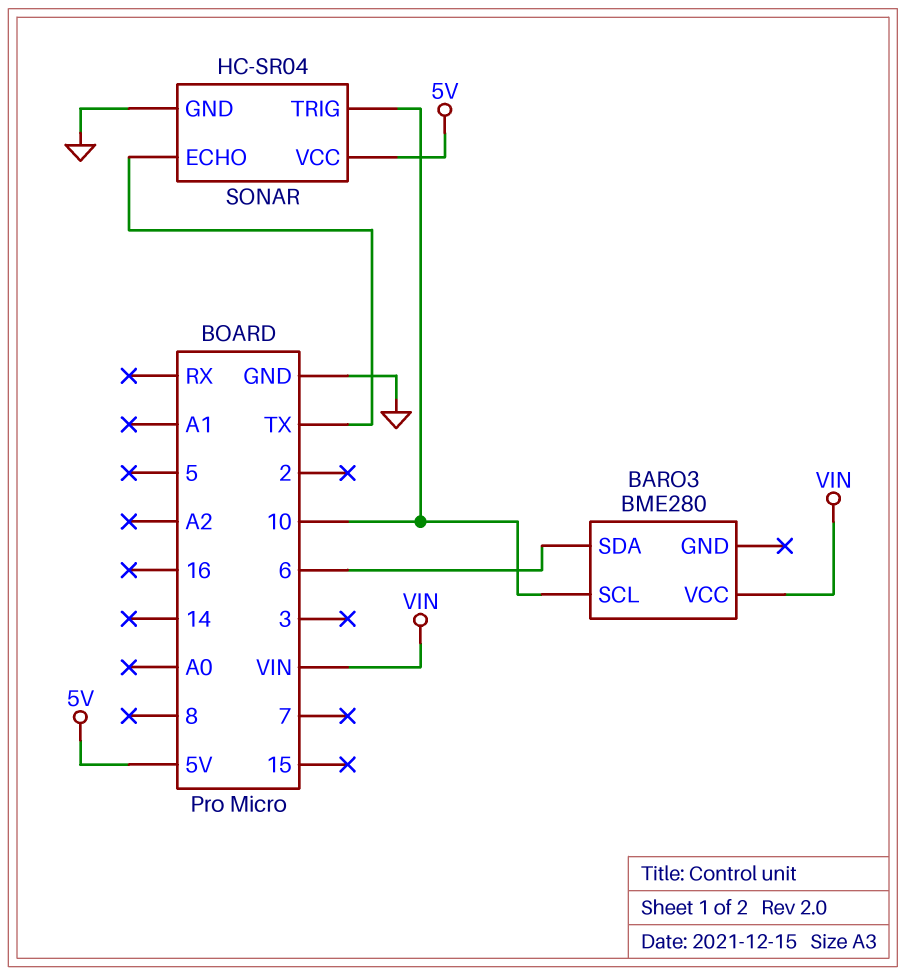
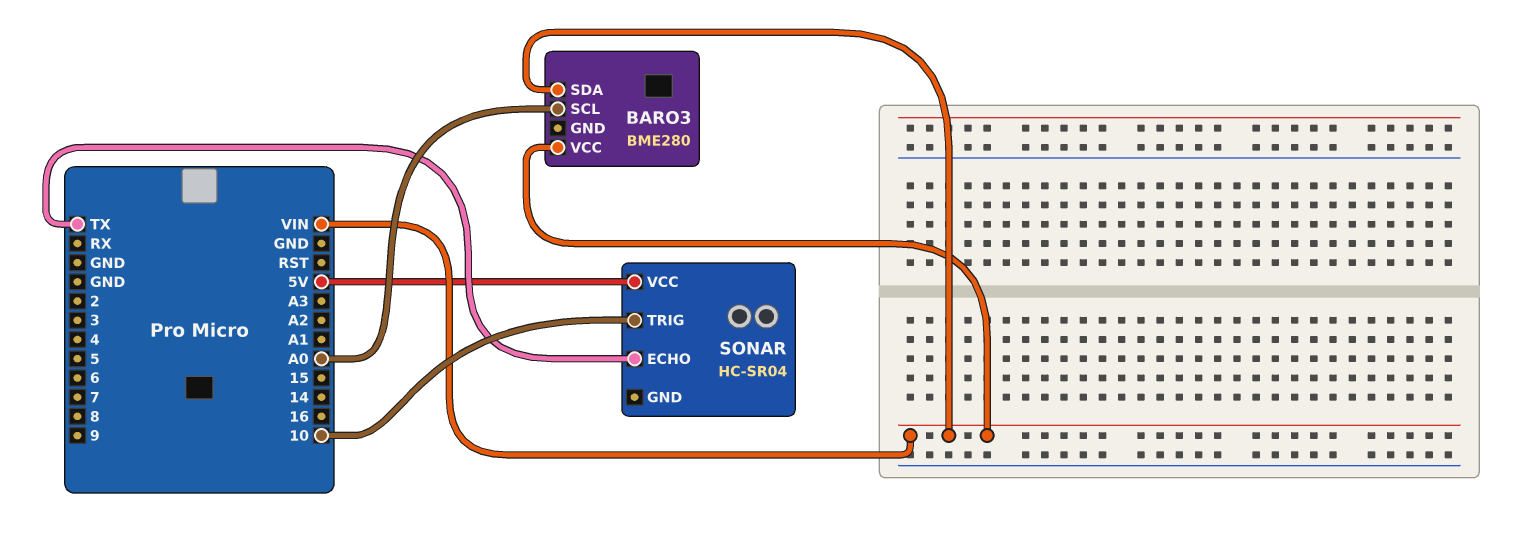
BARO3 pin SCL: 10 -> A0
BARO3 pin SDA: 6 -> VIN
SONAR pin GND: GND -> none

